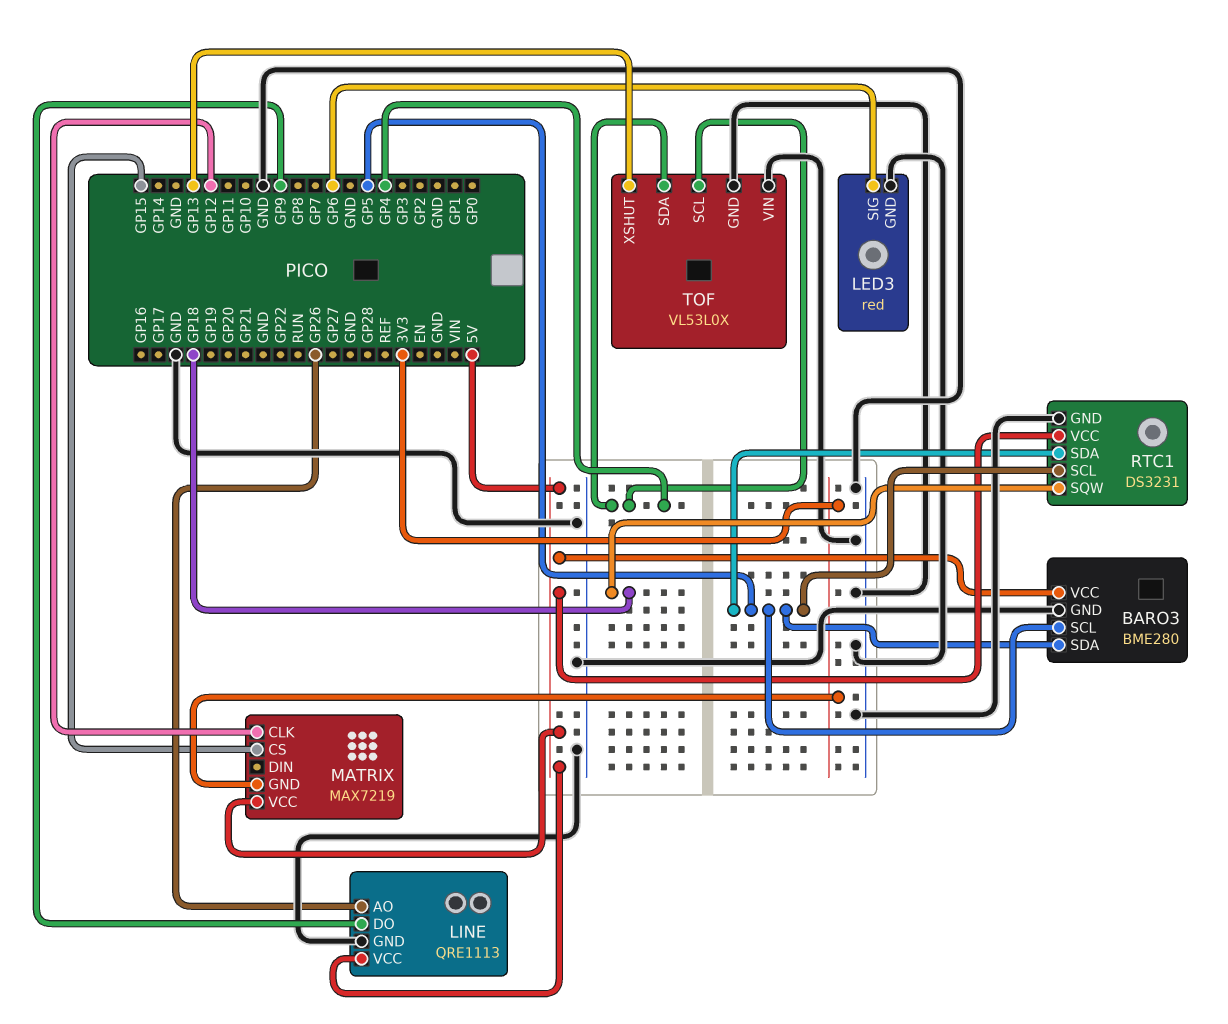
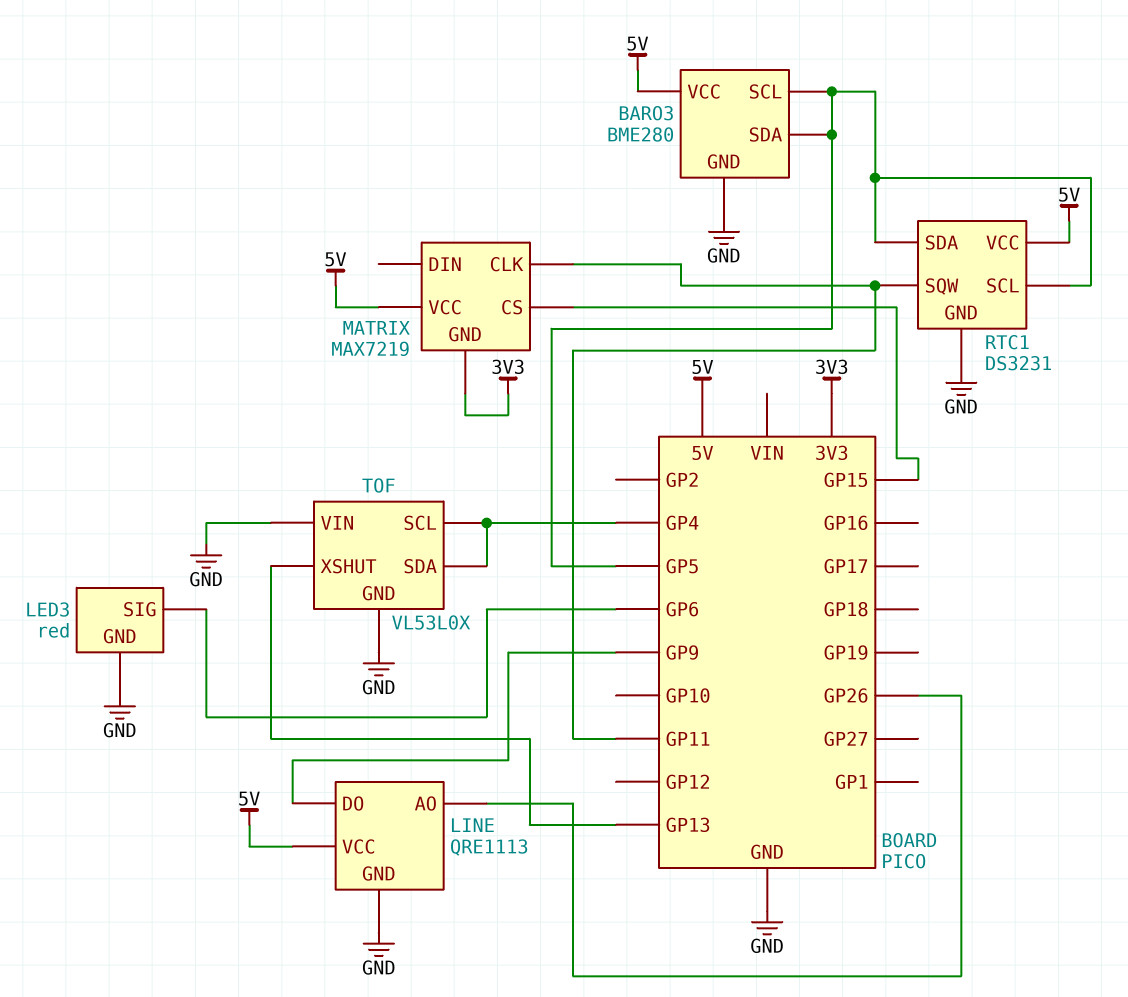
MATRIX pin CLK: GP12 -> GP11
RTC1 pin SQW: GP18 -> GP11

